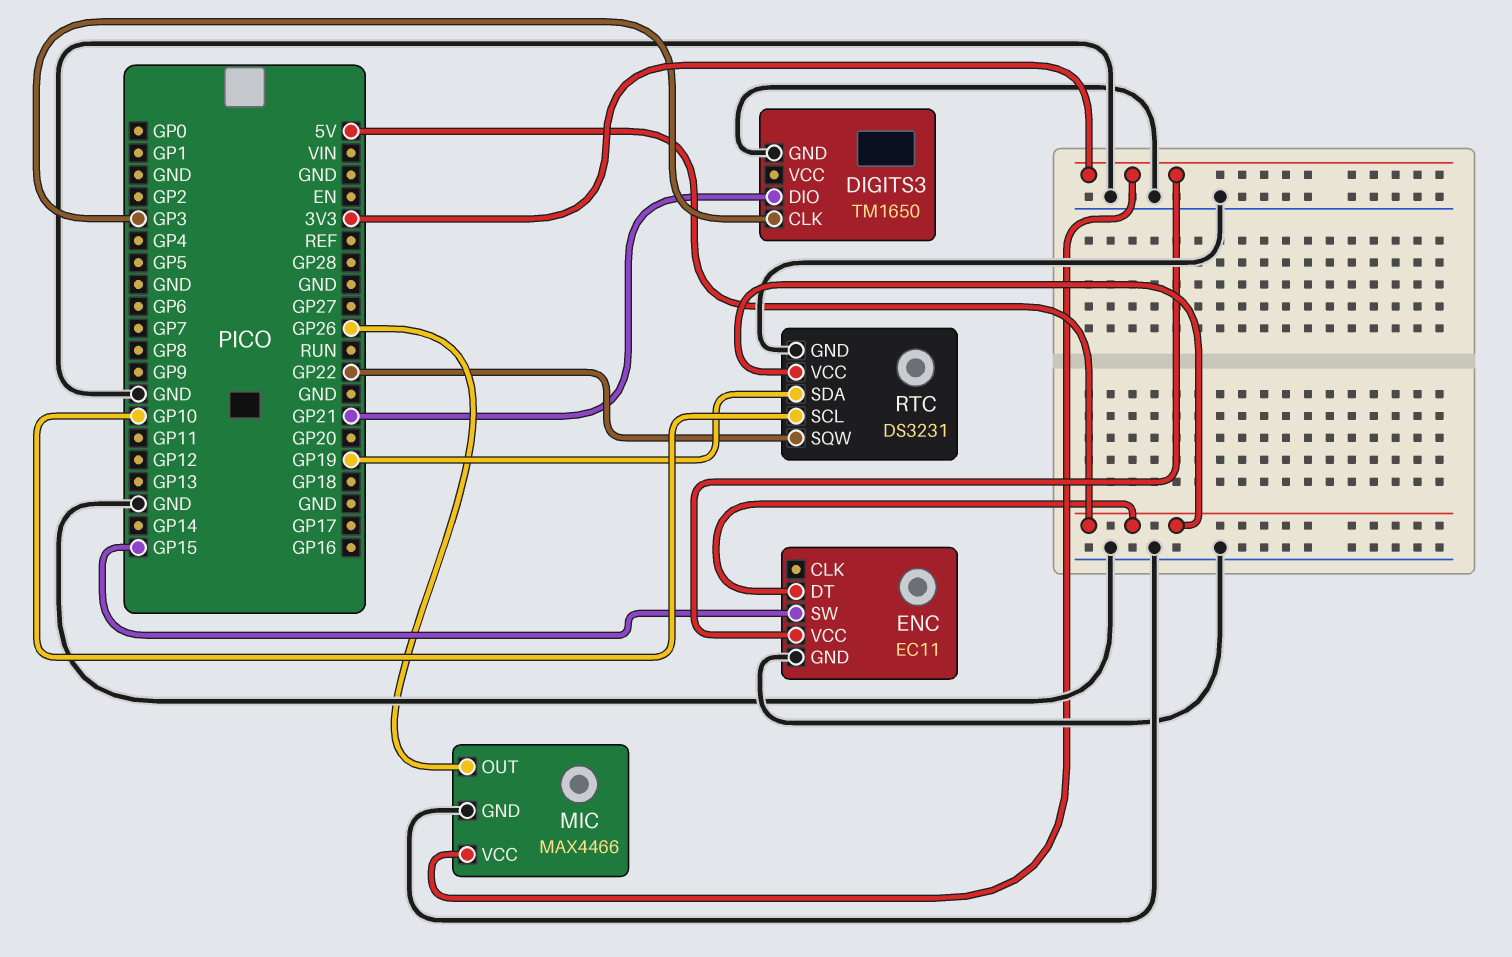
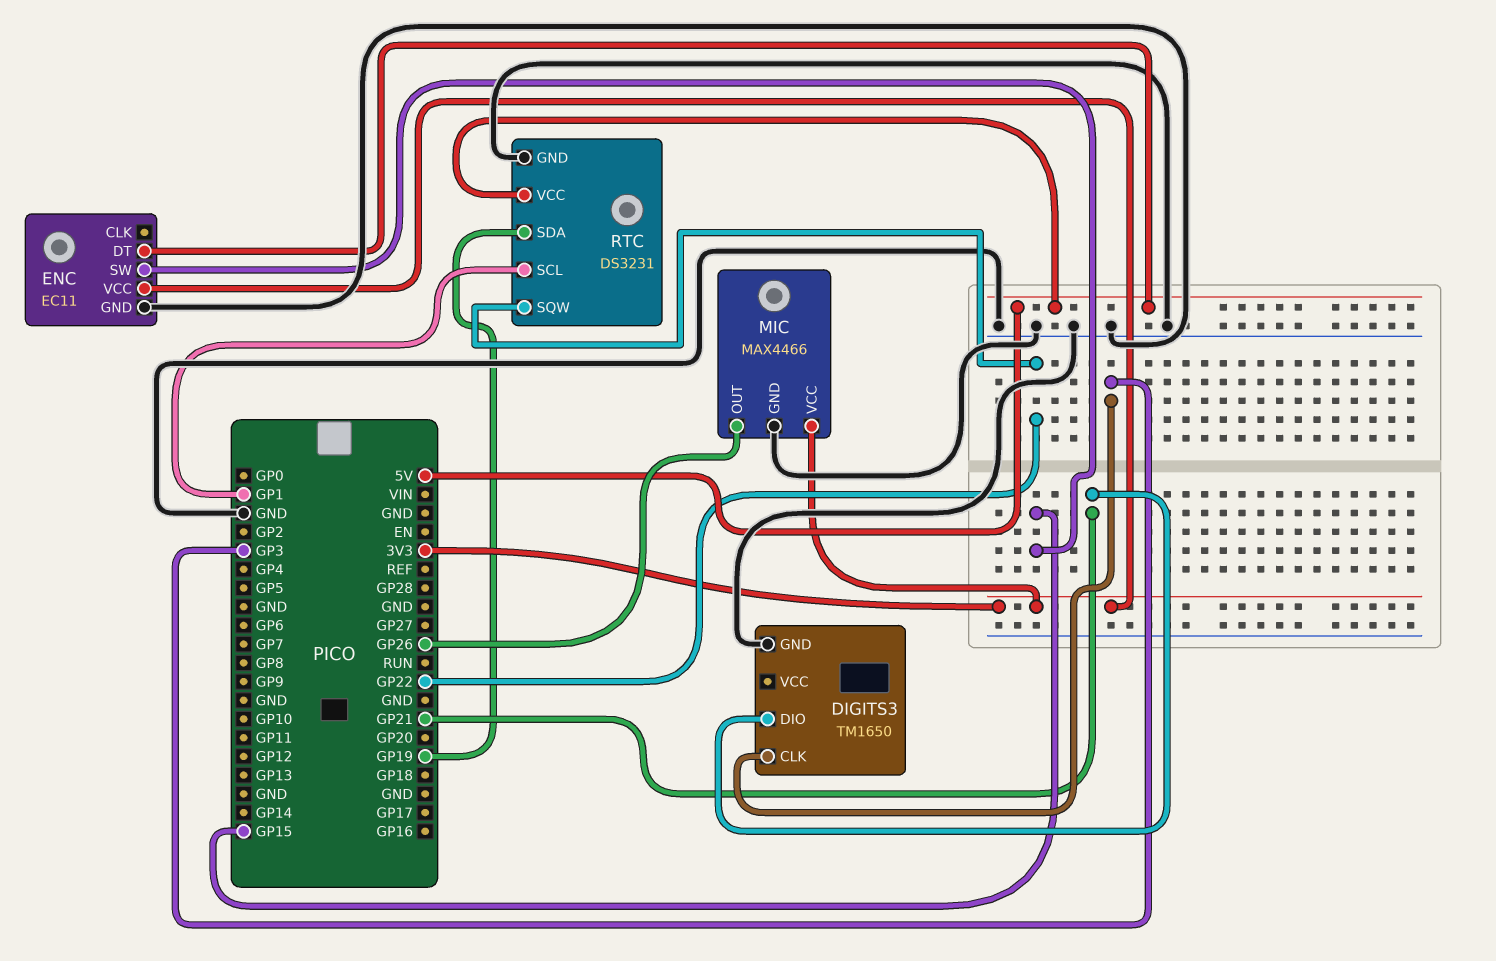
RTC pin SCL: GP10 -> GP1

